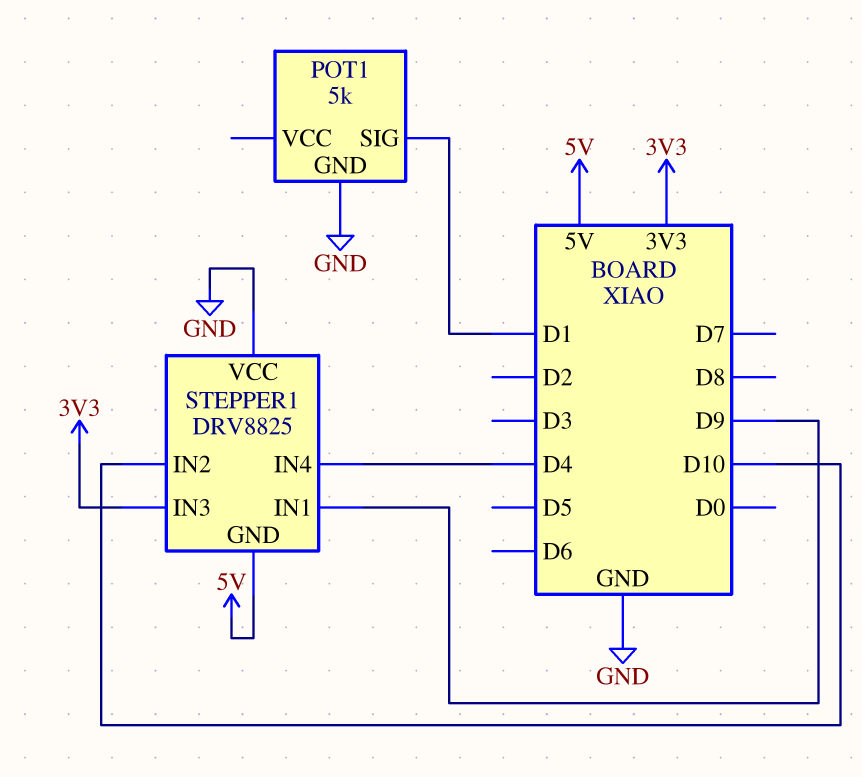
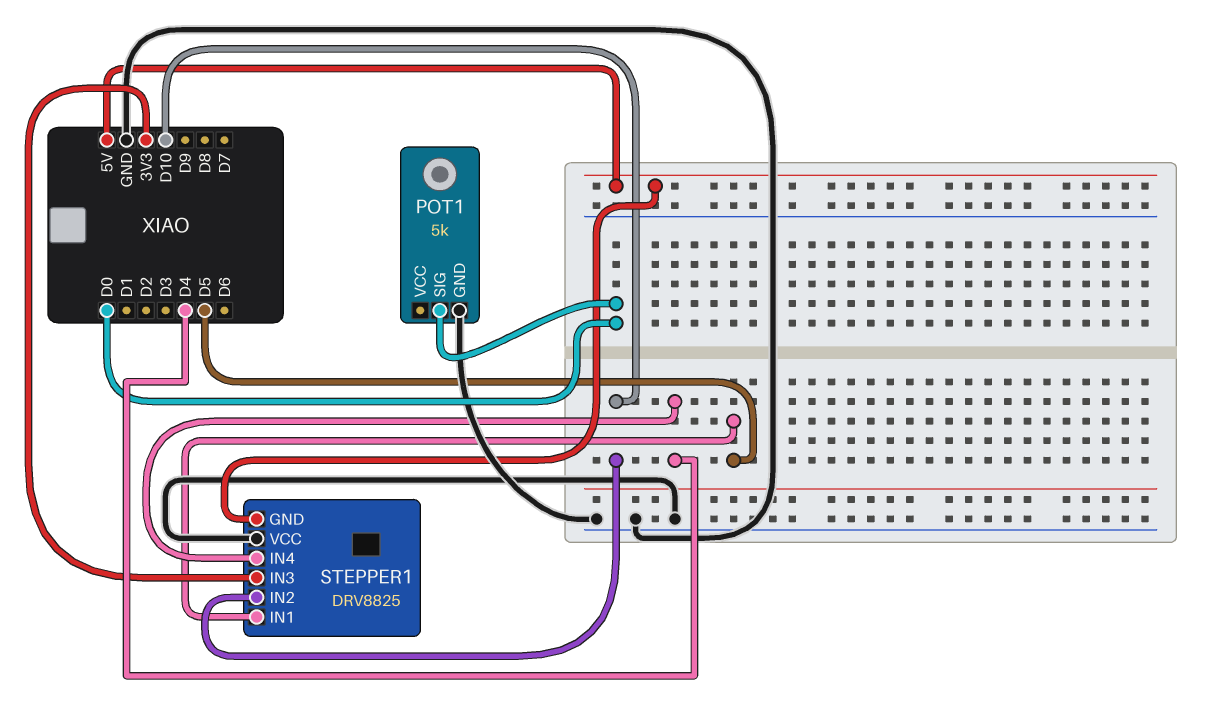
POT1 pin SIG: D1 -> D0
STEPPER1 pin IN1: D9 -> D5

